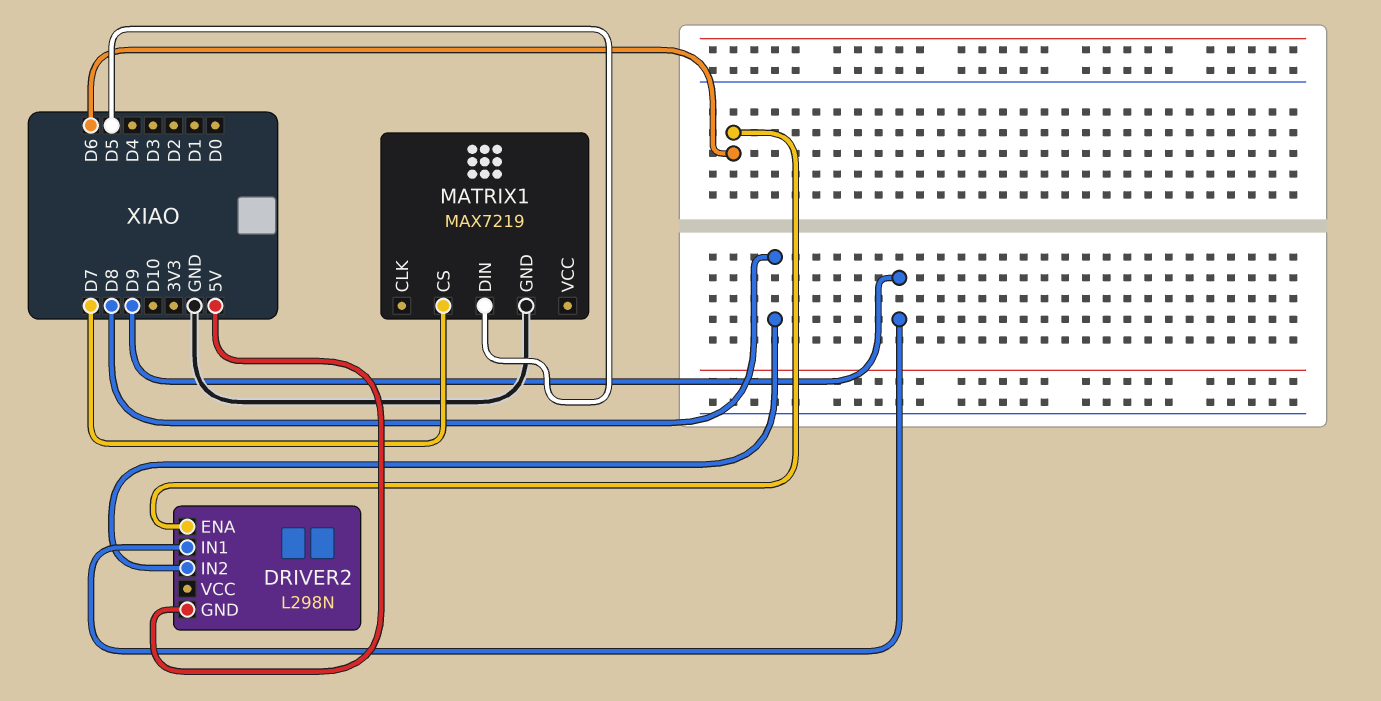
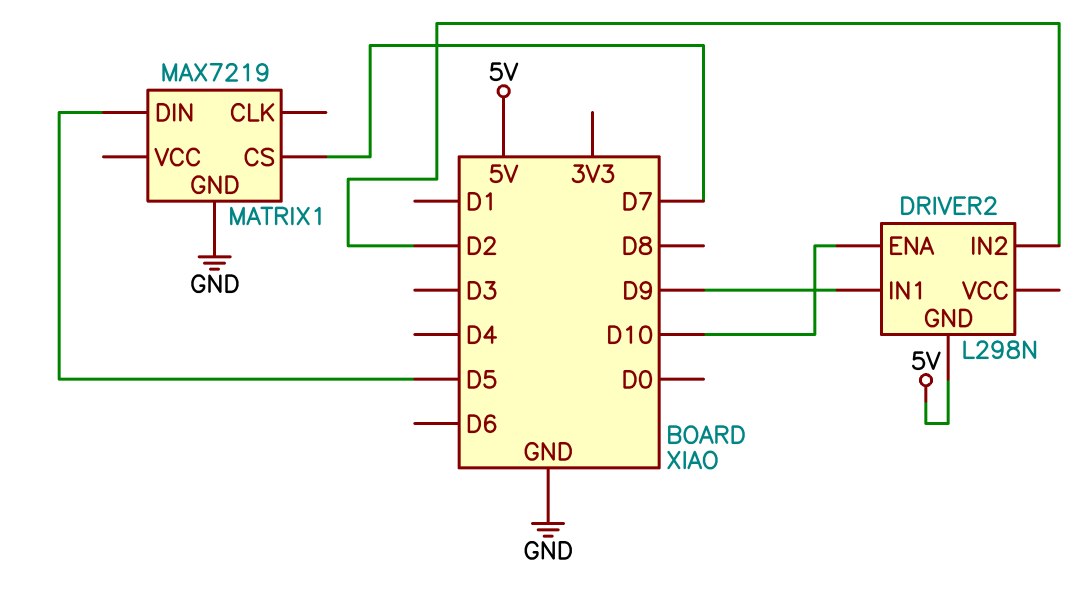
DRIVER2 pin ENA: D6 -> D10
DRIVER2 pin IN2: D8 -> D2

